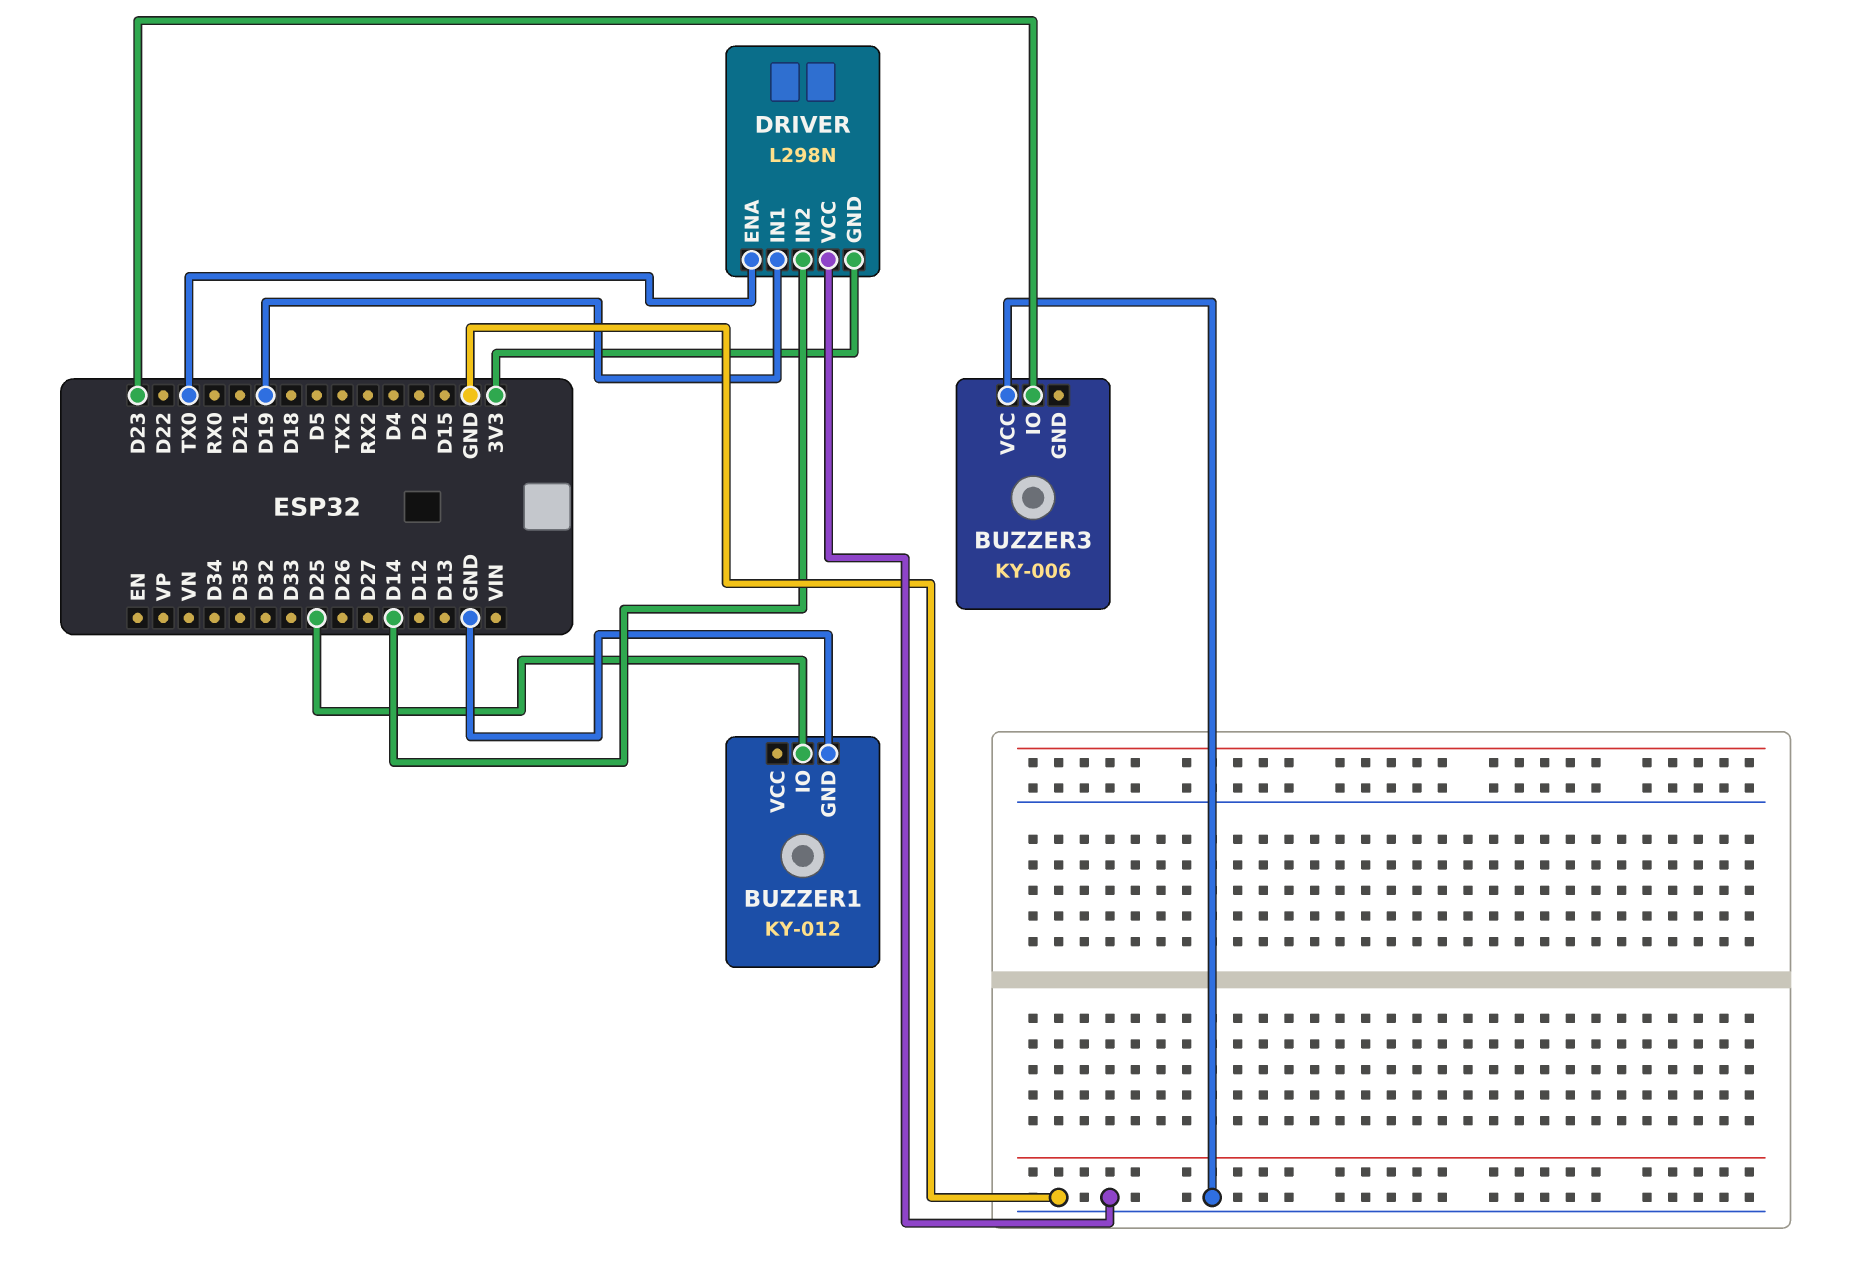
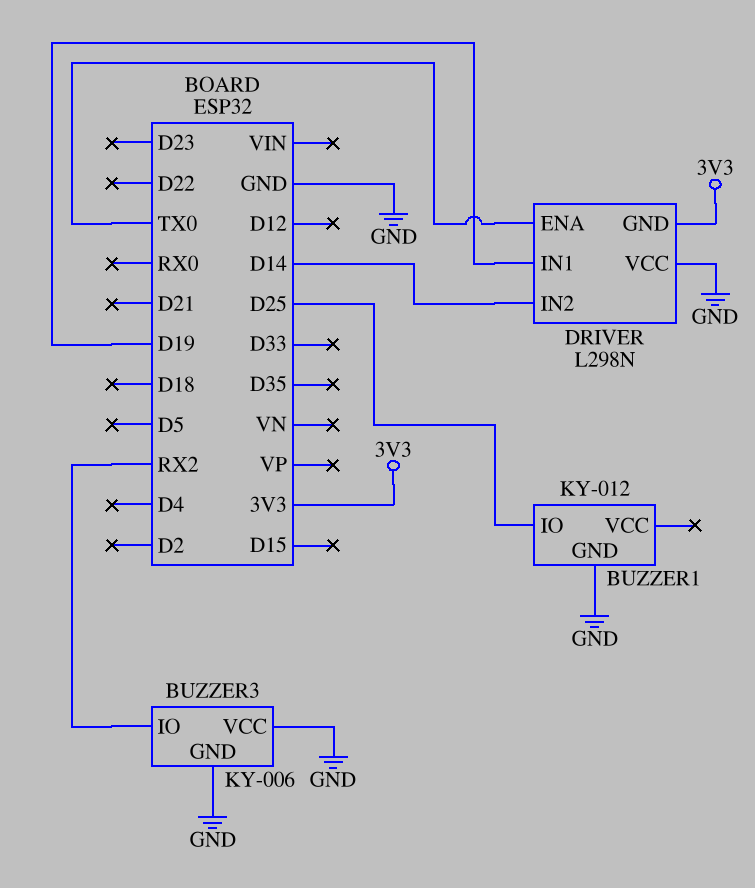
BUZZER3 pin GND: none -> GND
BUZZER3 pin IO: D23 -> RX2

